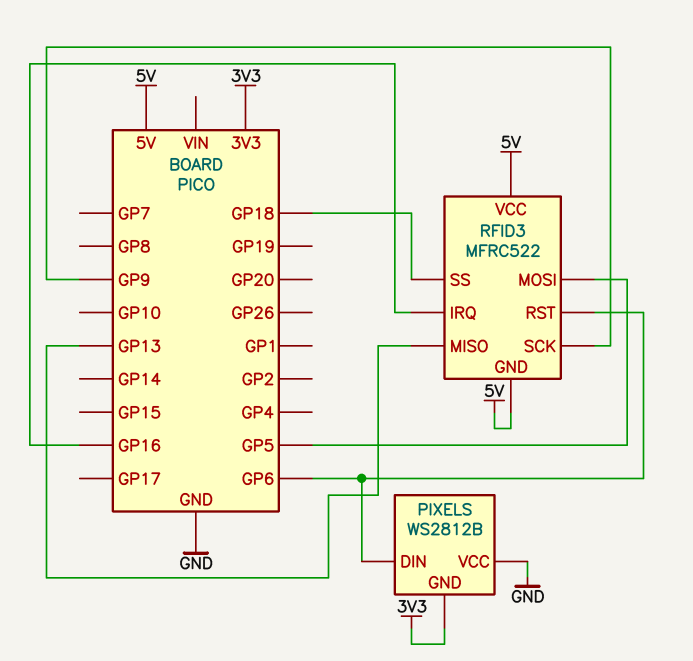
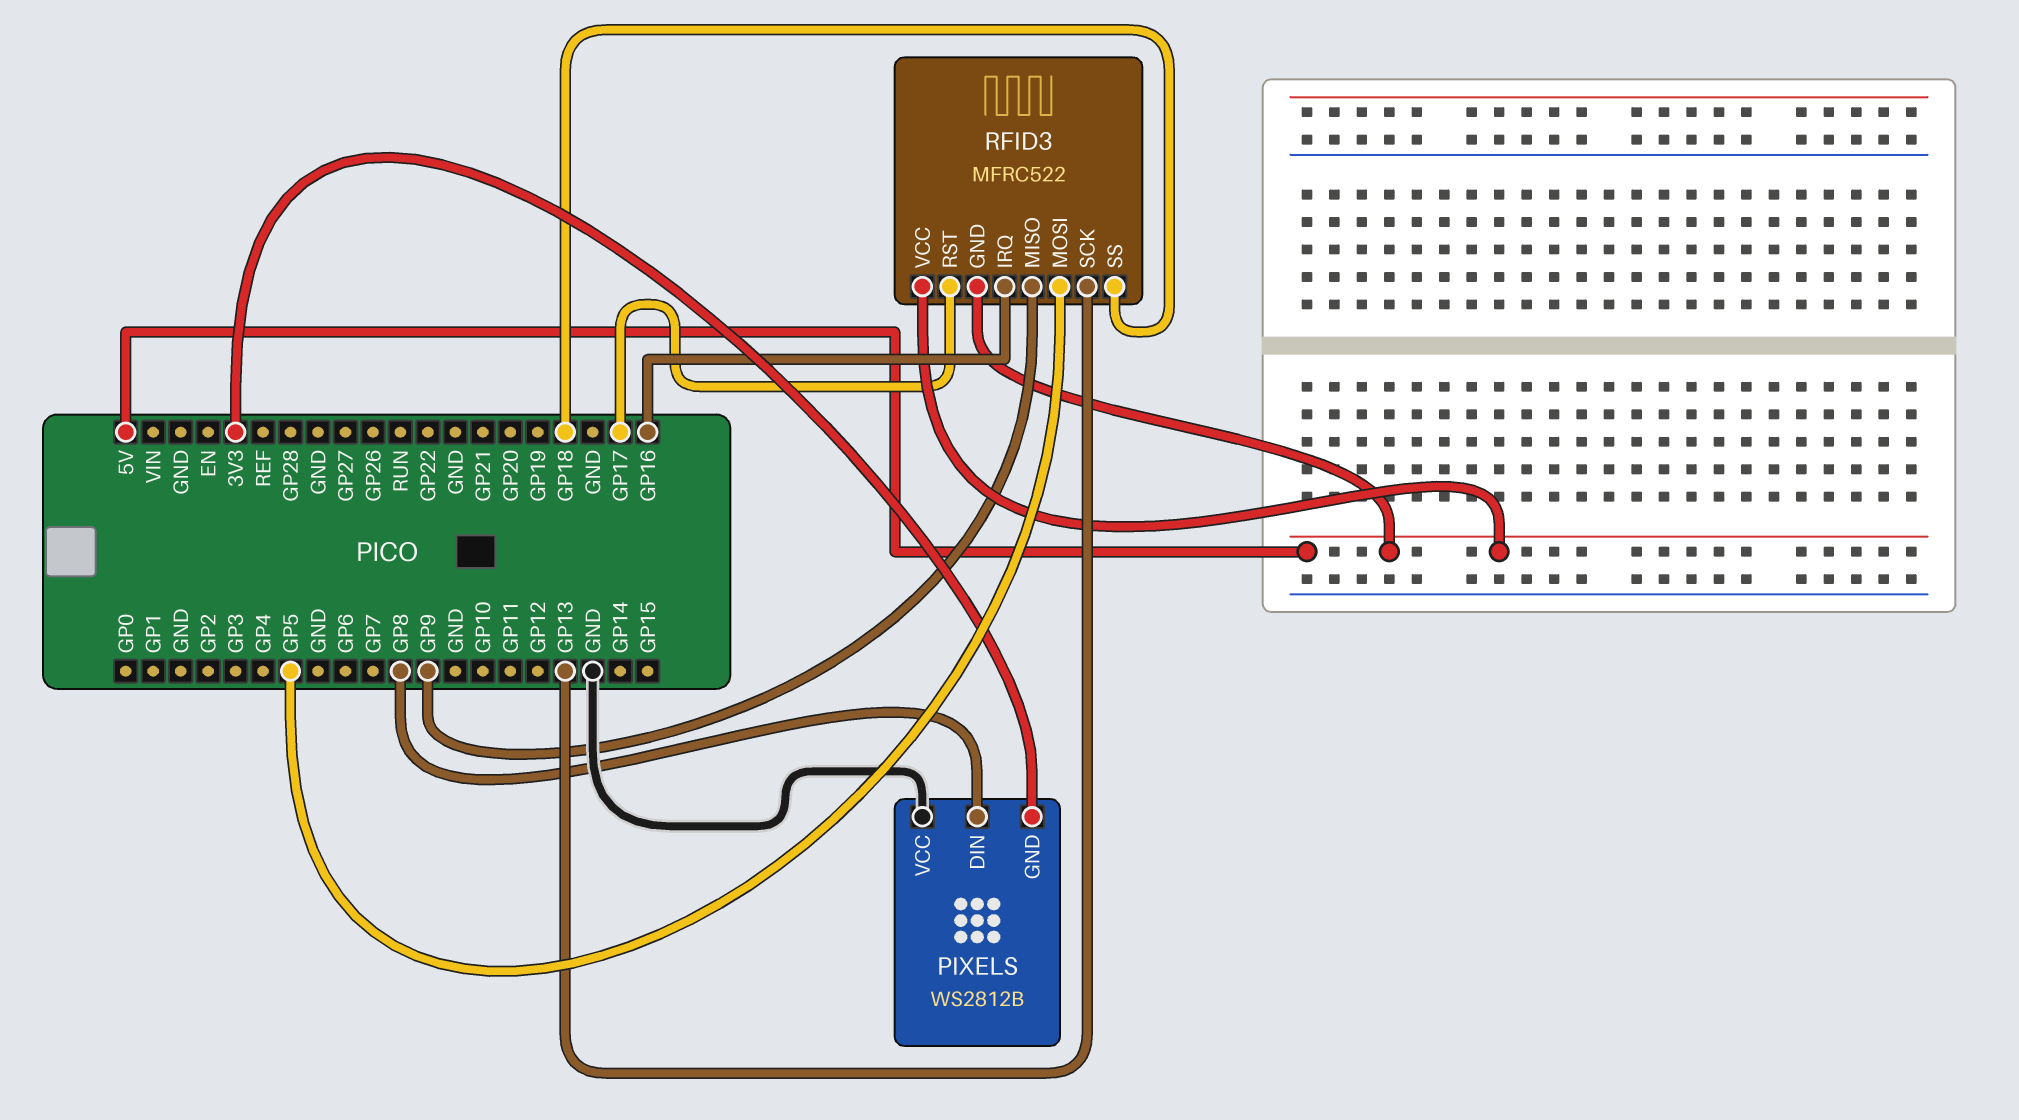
PIXELS pin DIN: GP6 -> GP8
RFID3 pin MISO: GP13 -> GP9
RFID3 pin RST: GP6 -> GP17
RFID3 pin SCK: GP9 -> GP13

